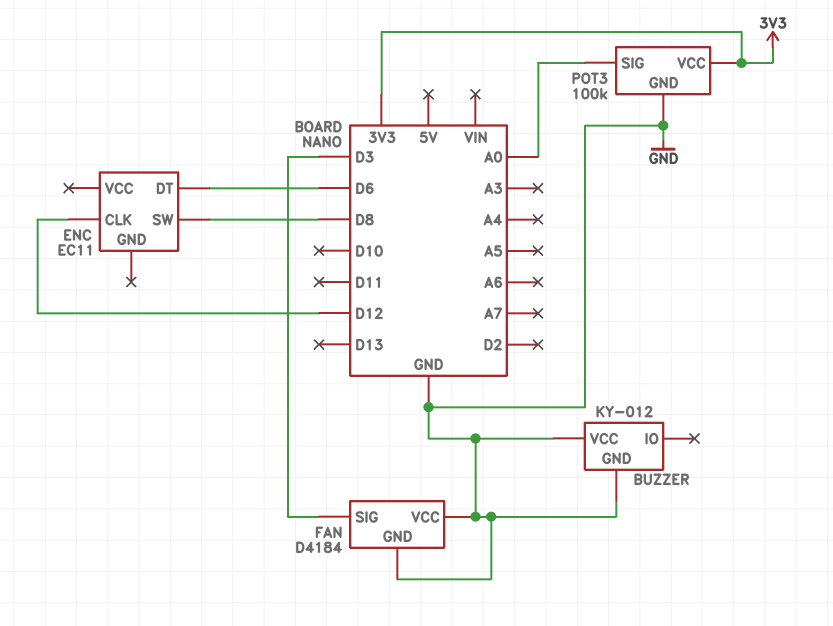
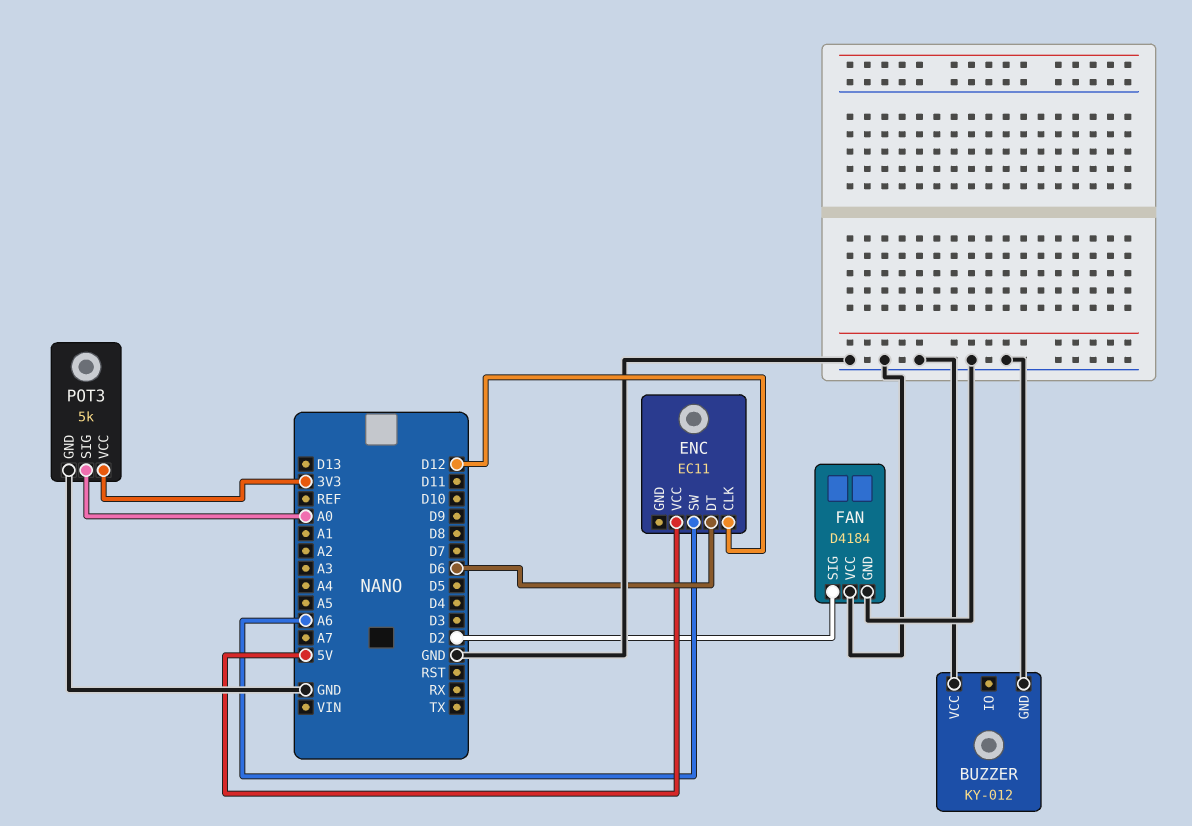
ENC pin SW: D8 -> A6
ENC pin VCC: none -> 5V
FAN pin SIG: D3 -> D2
POT3: 100k -> 5k

